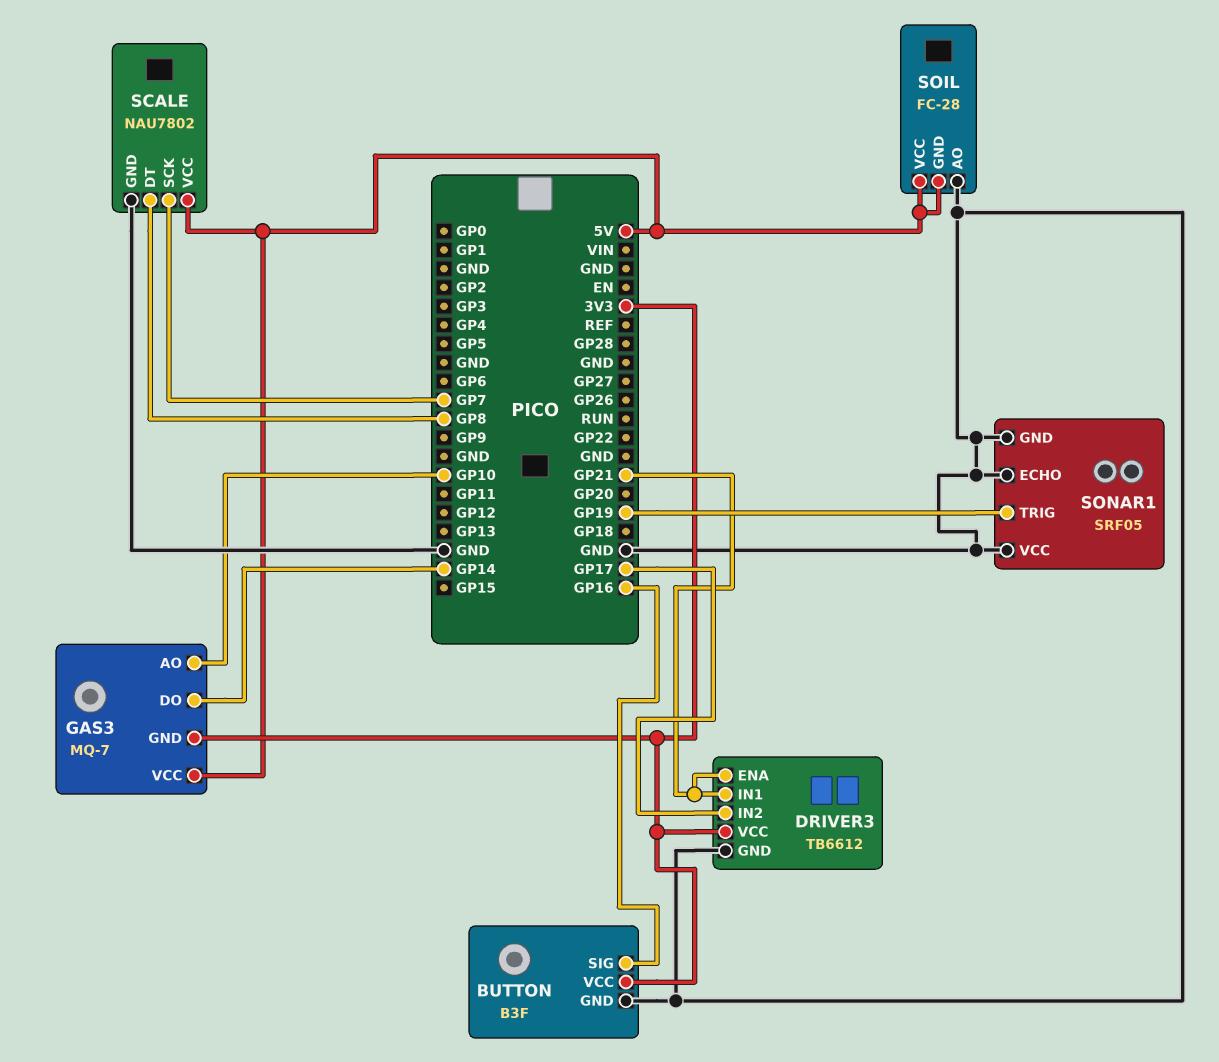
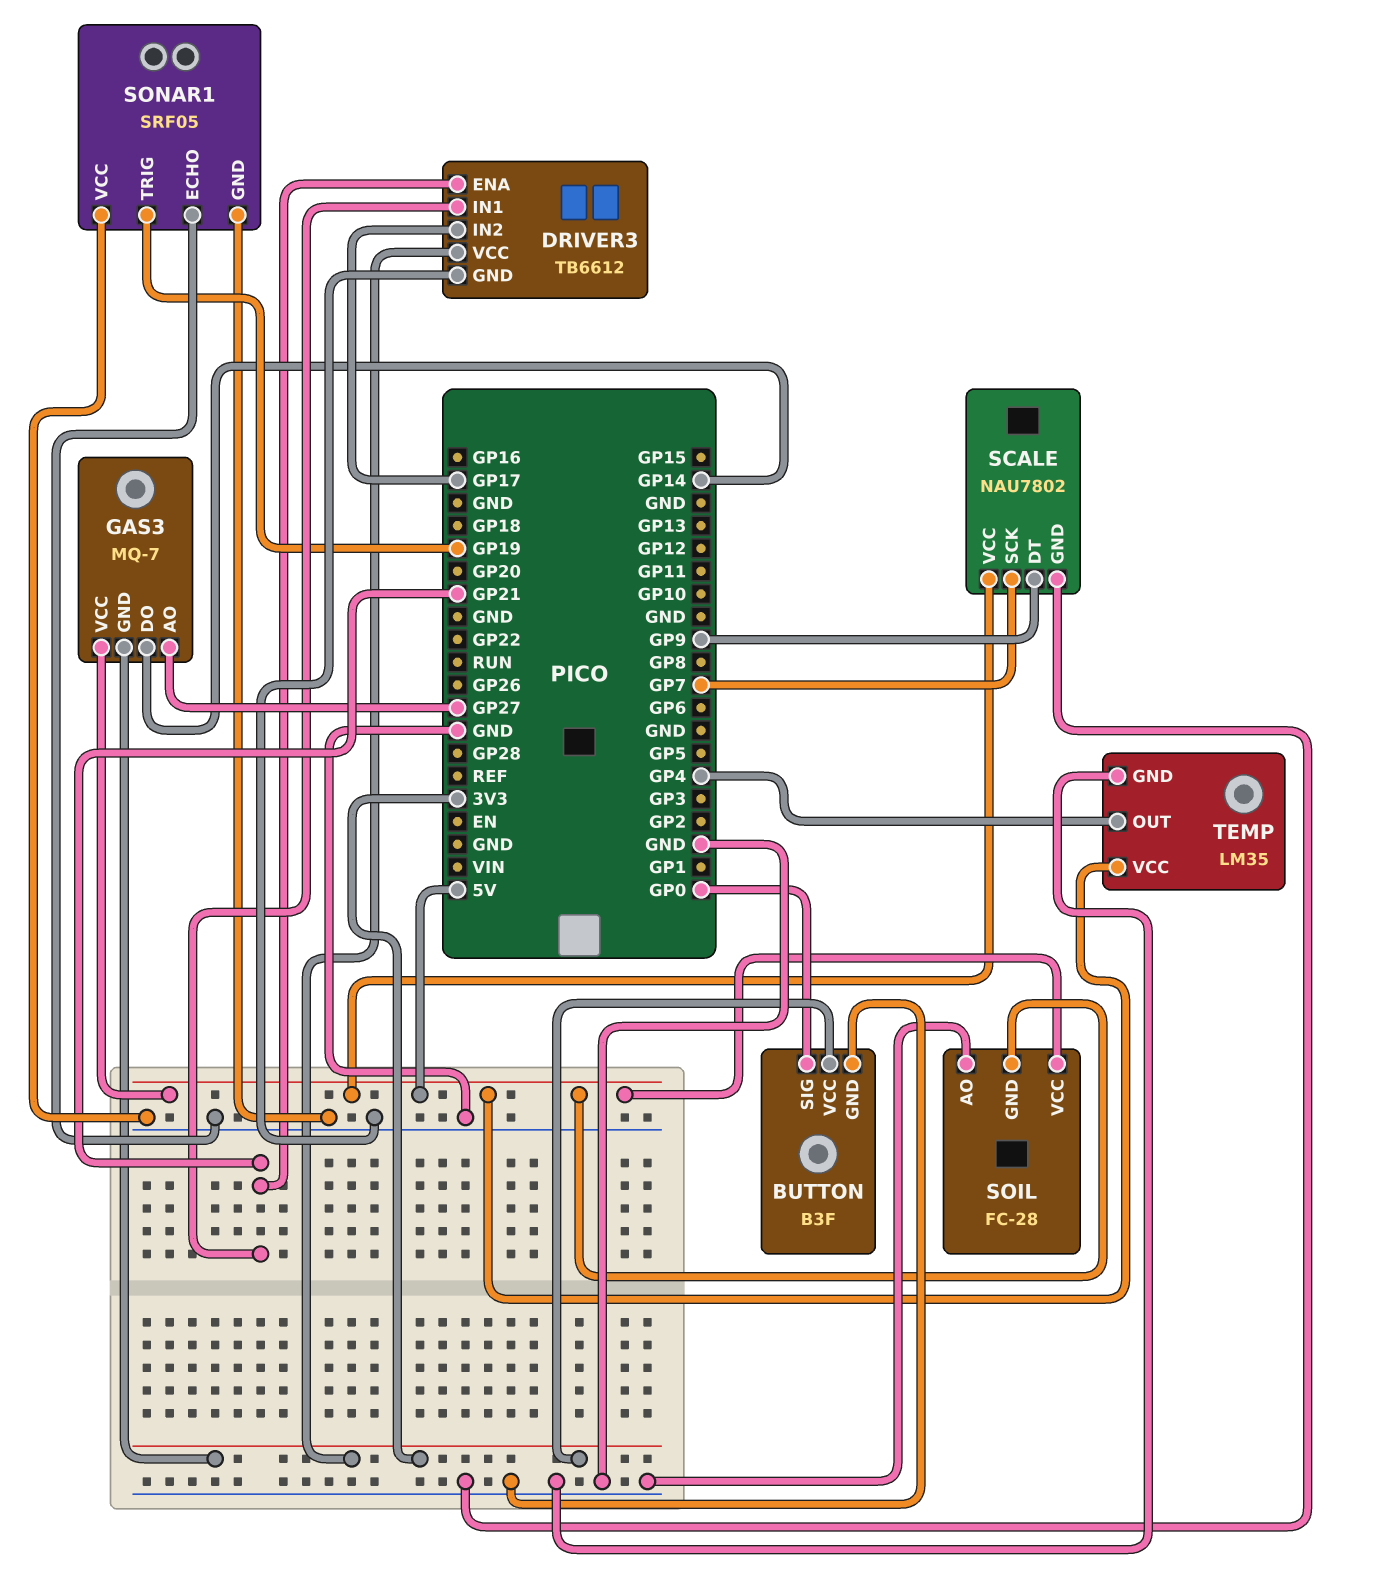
BUTTON pin SIG: GP16 -> GP0
GAS3 pin AO: GP10 -> GP27
SCALE pin DT: GP8 -> GP9
TEMP: none -> LM35
TEMP pin GND: none -> GND
TEMP pin OUT: none -> GP4
TEMP pin VCC: none -> 5V

